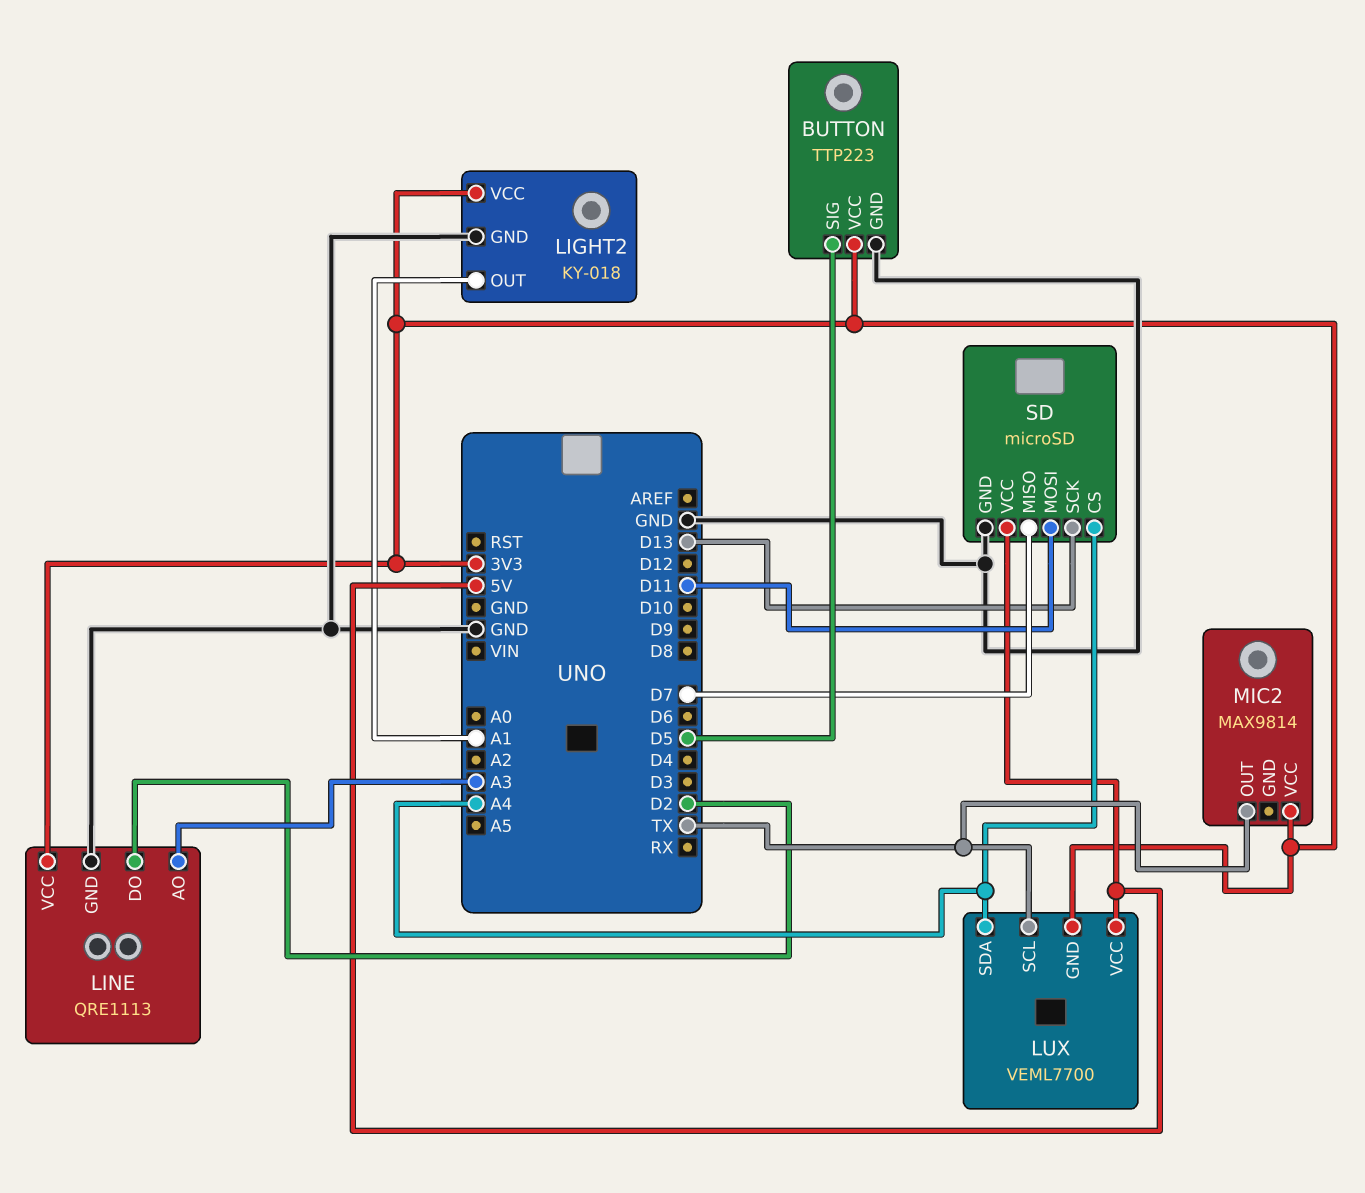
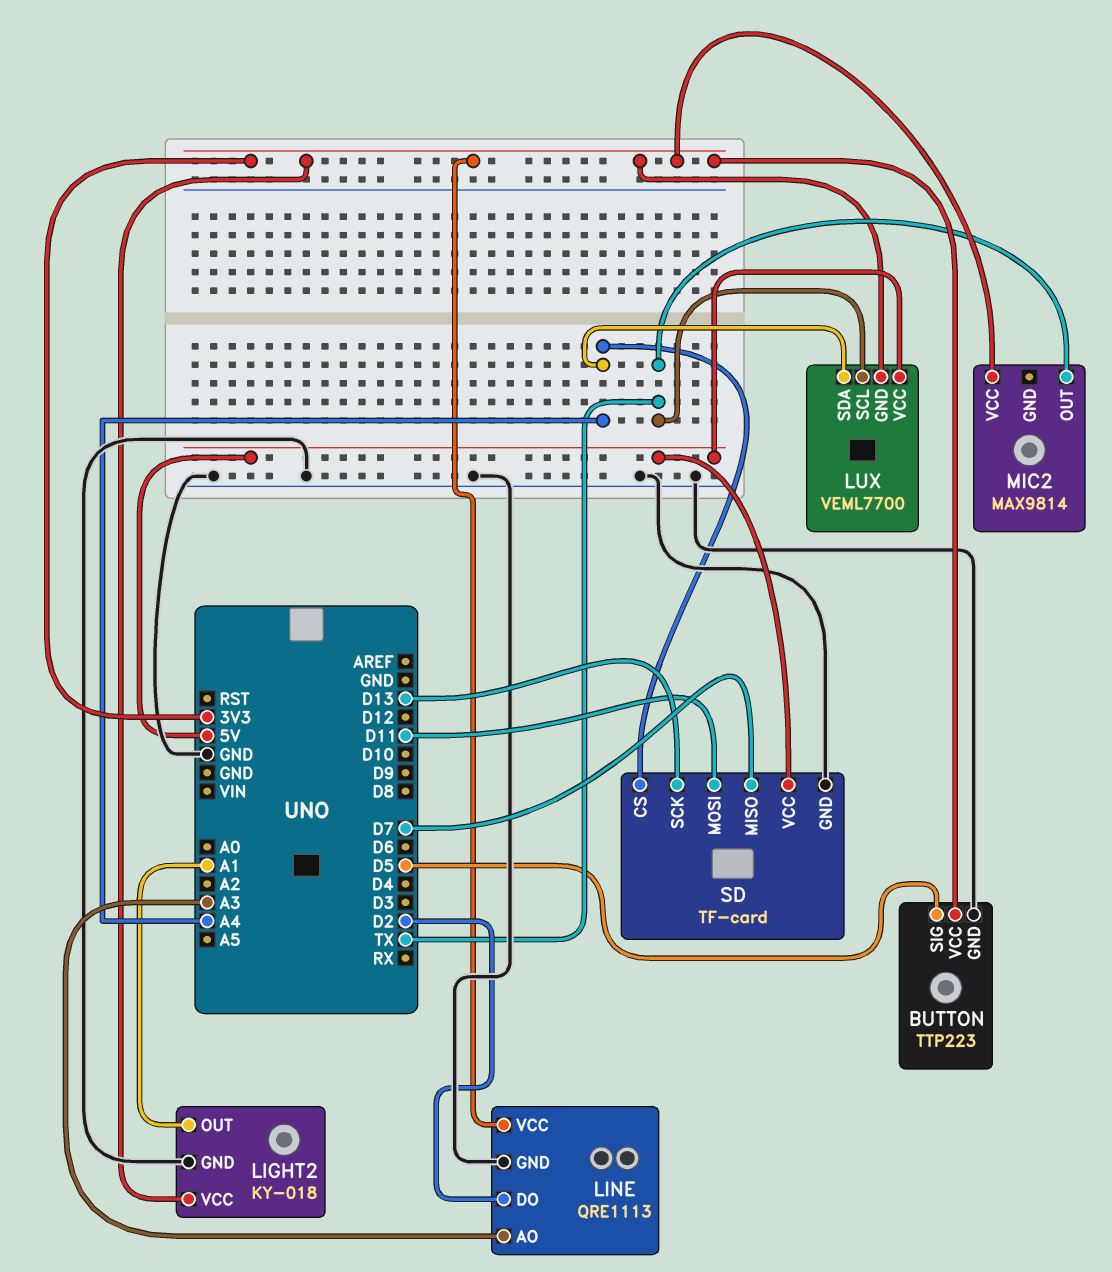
SD: microSD -> TF-card

